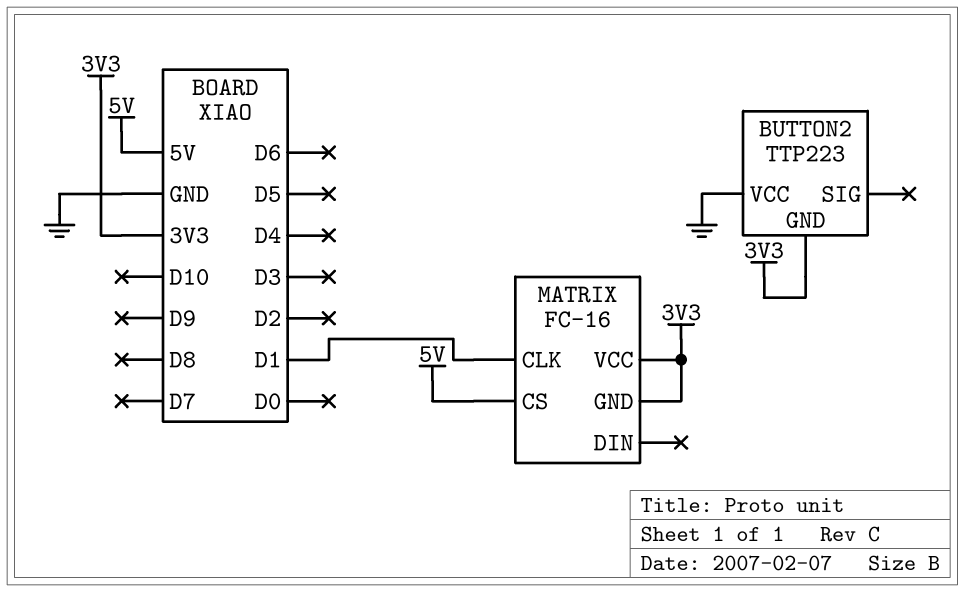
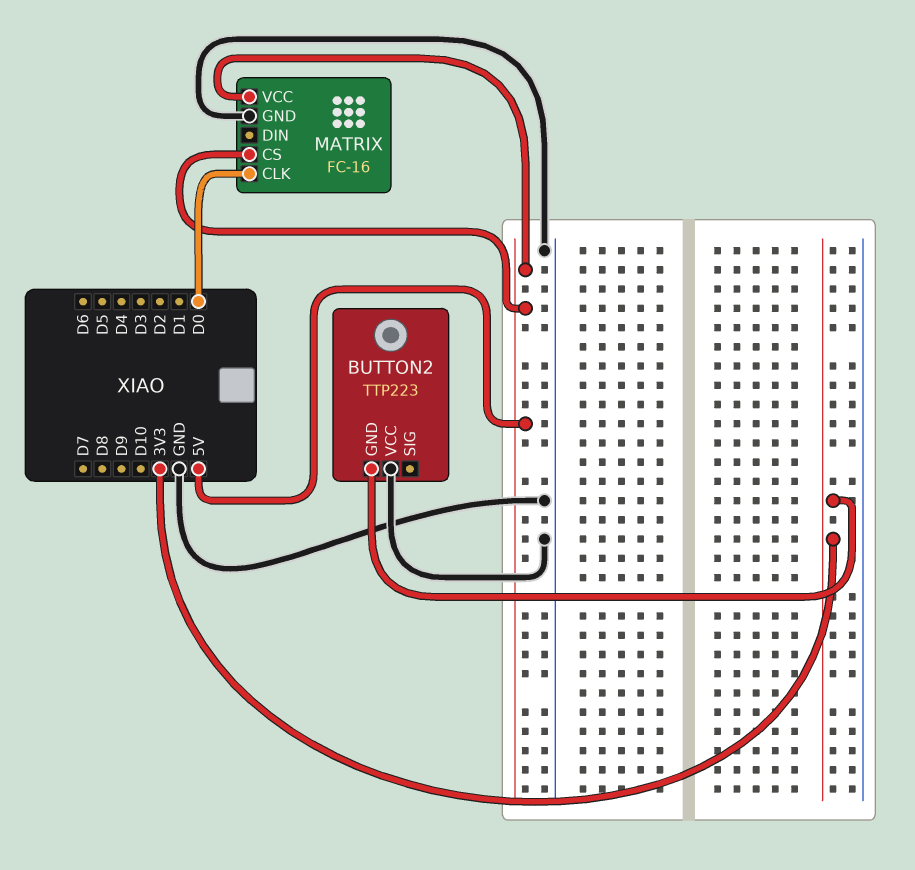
MATRIX pin CLK: D1 -> D0
MATRIX pin GND: 3V3 -> GND
MATRIX pin VCC: 3V3 -> 5V

